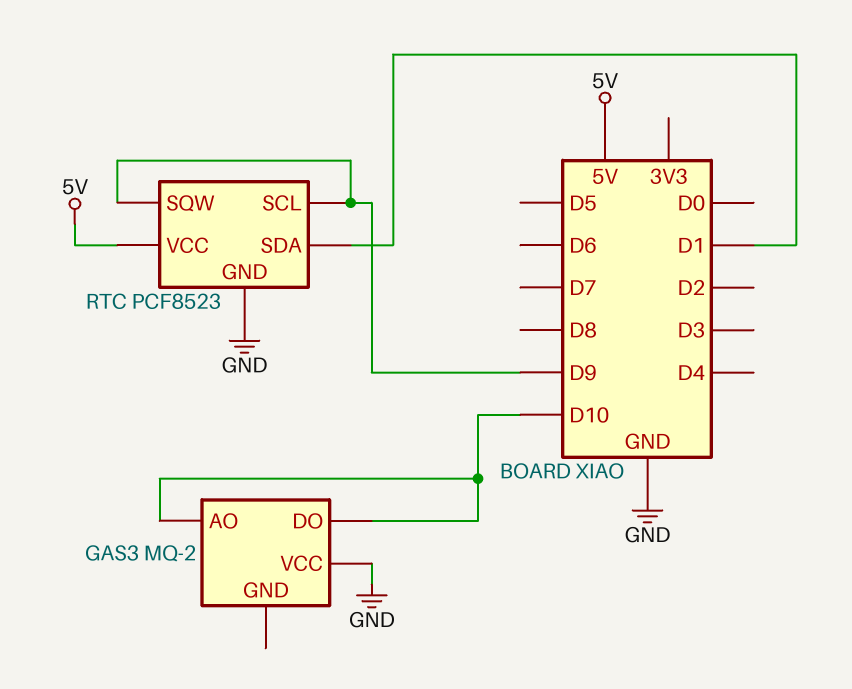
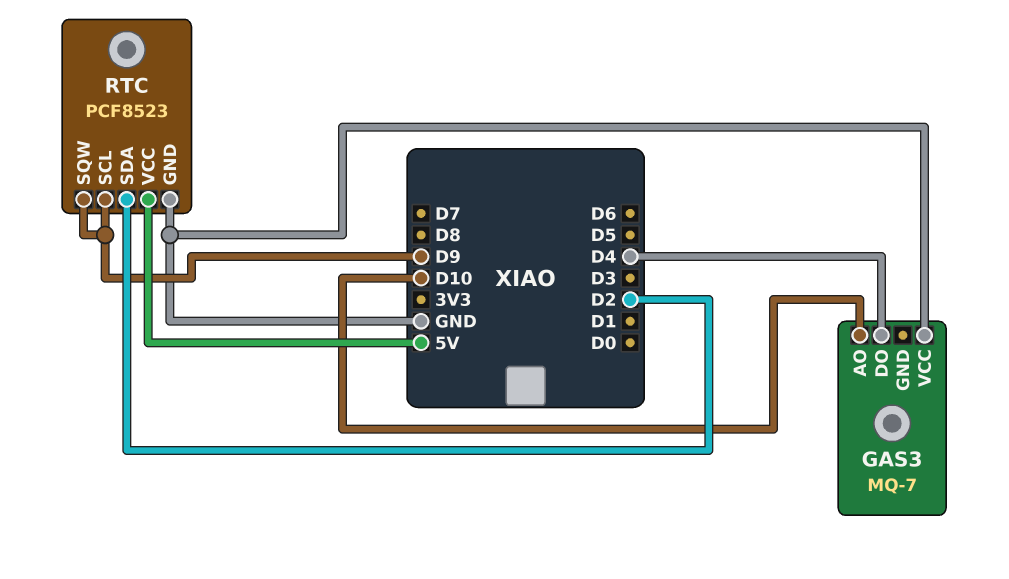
GAS3: MQ-2 -> MQ-7
GAS3 pin DO: D10 -> D4
RTC pin SDA: D1 -> D2

